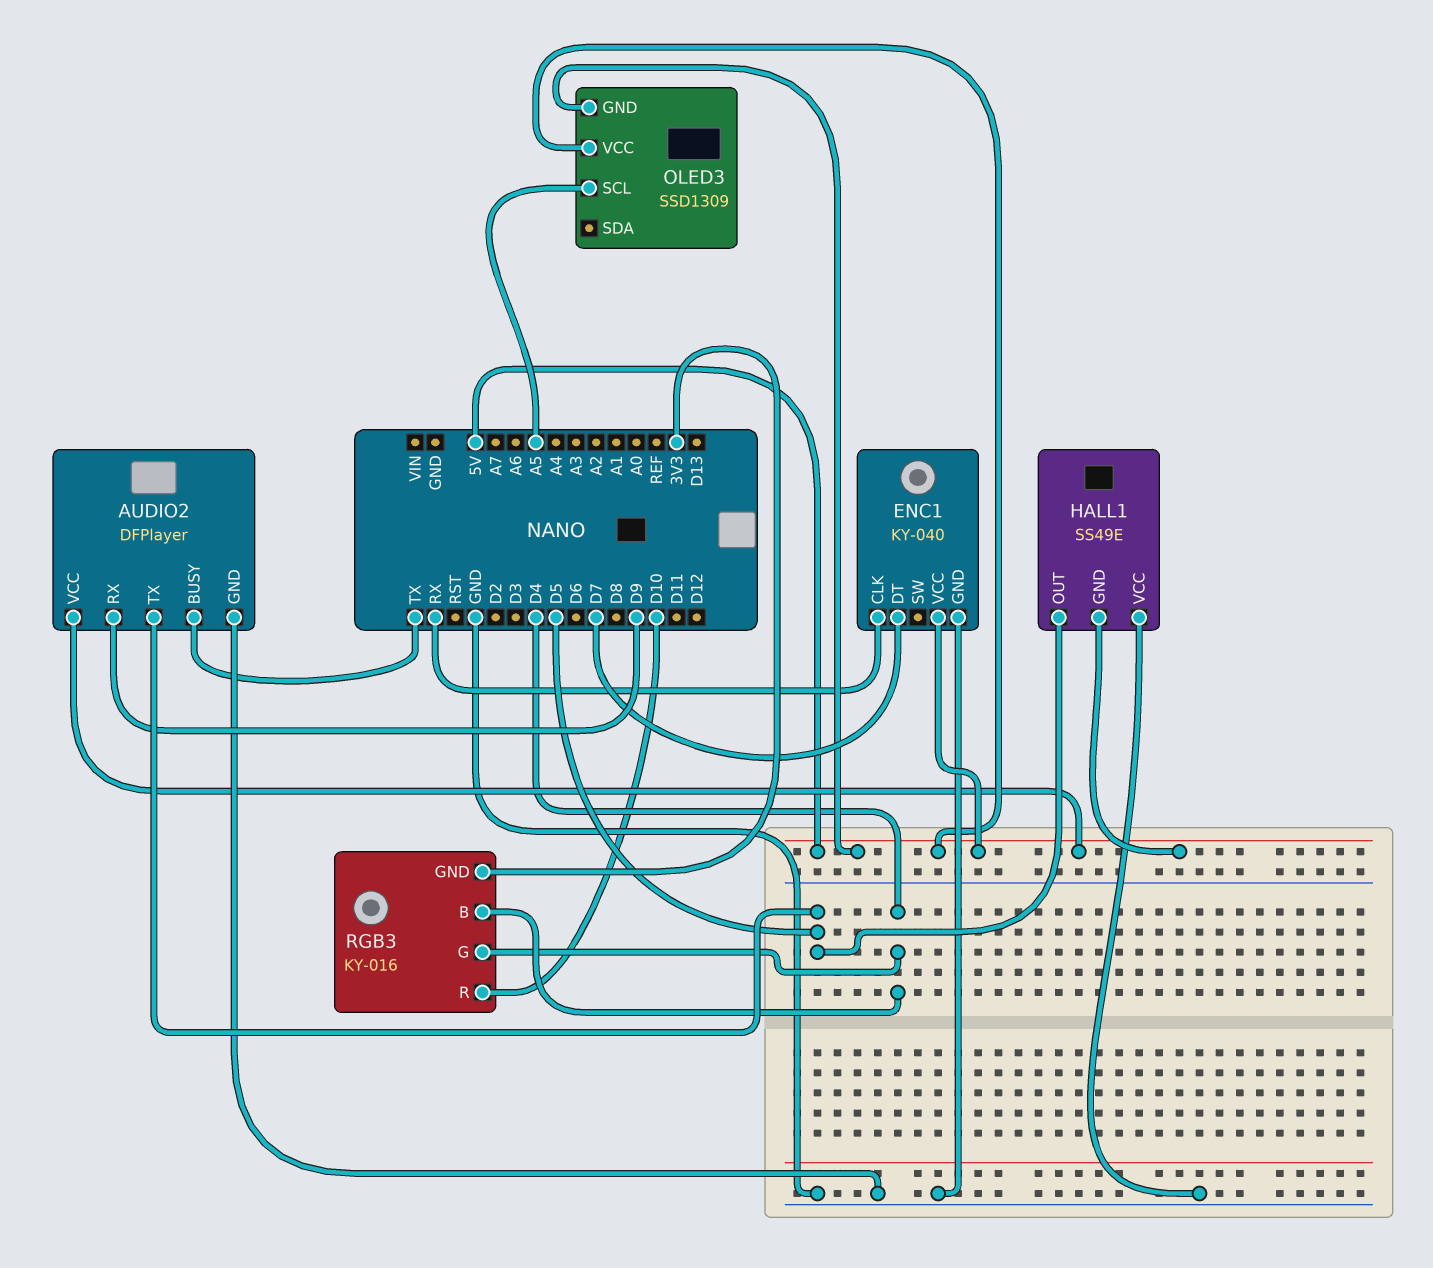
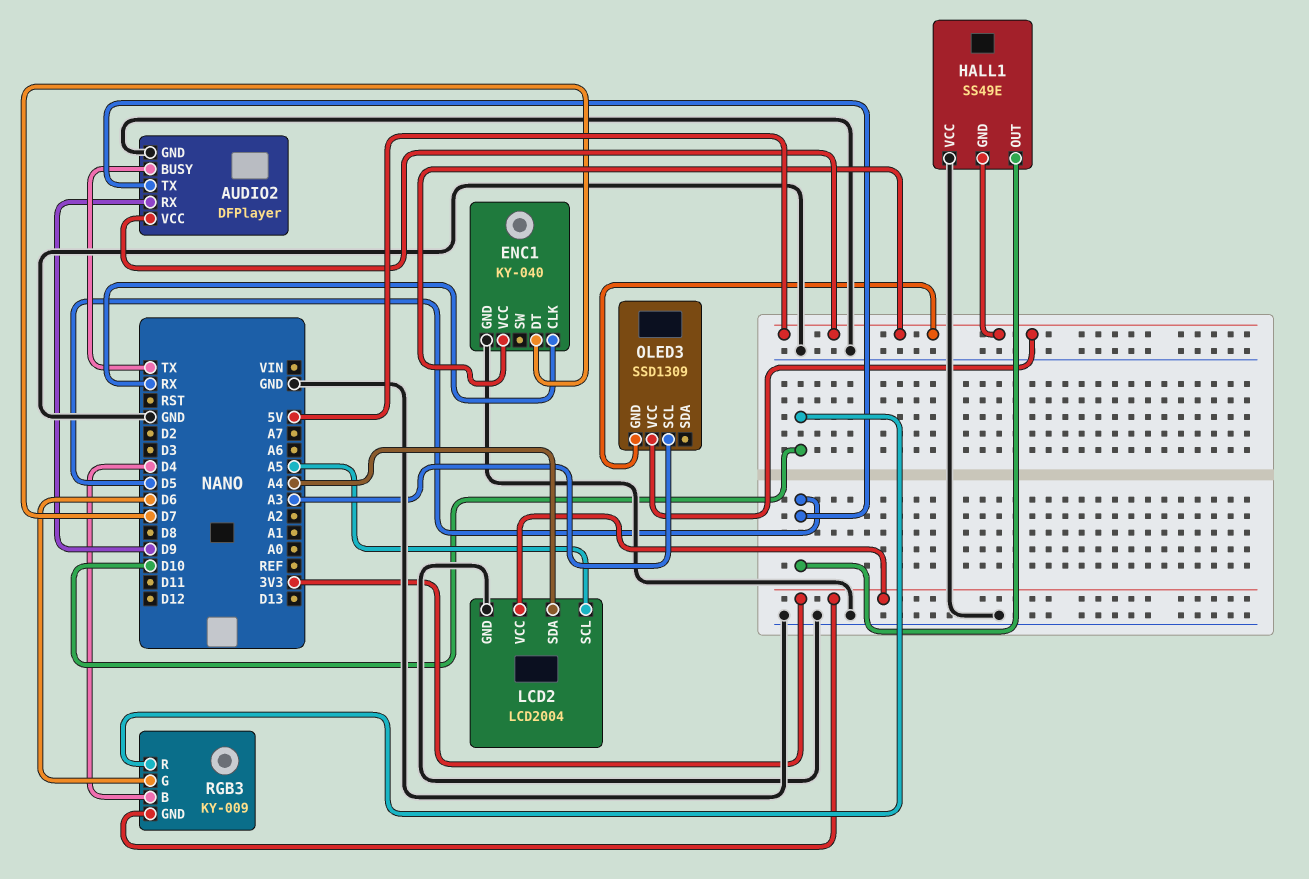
LCD2: none -> LCD2004
LCD2 pin GND: none -> GND
LCD2 pin SCL: none -> A5
LCD2 pin SDA: none -> A4
LCD2 pin VCC: none -> 3V3
OLED3 pin SCL: A5 -> A3
RGB3: KY-016 -> KY-009
RGB3 pin G: D4 -> D6

